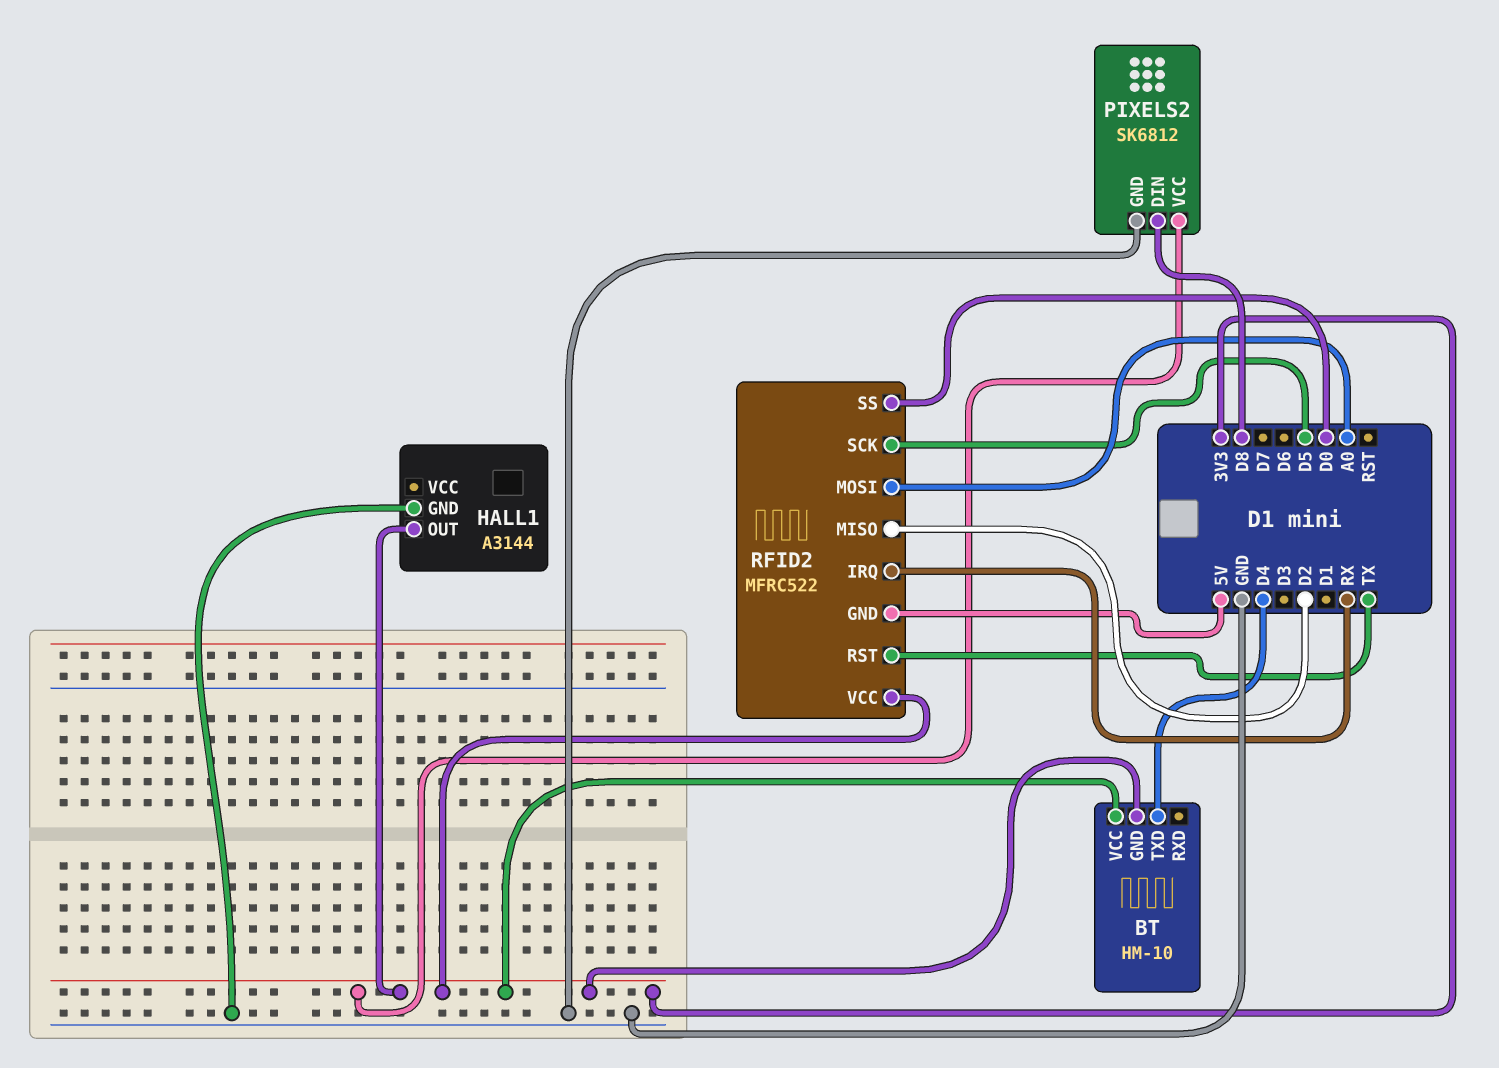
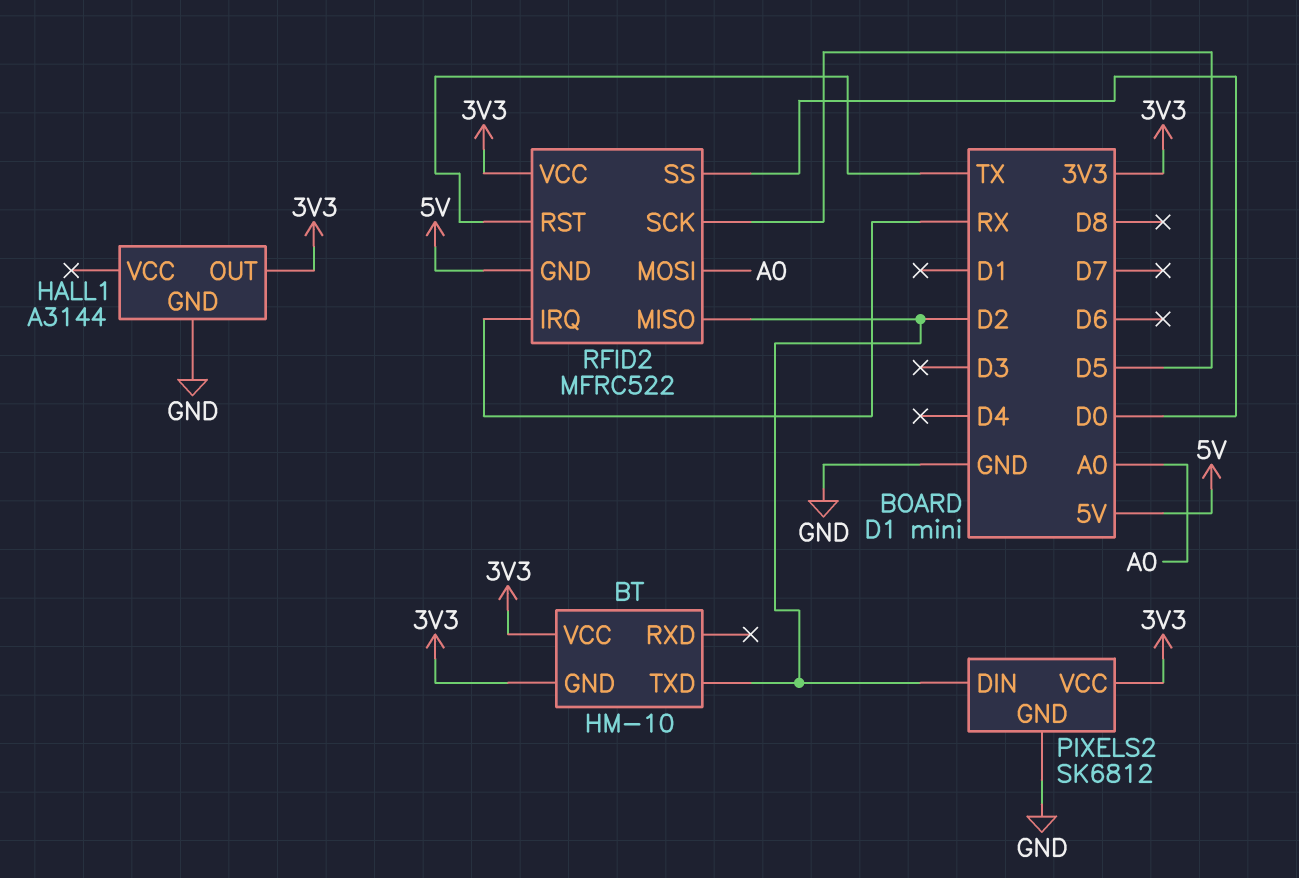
BT pin TXD: D4 -> D2
PIXELS2 pin DIN: D8 -> D2

